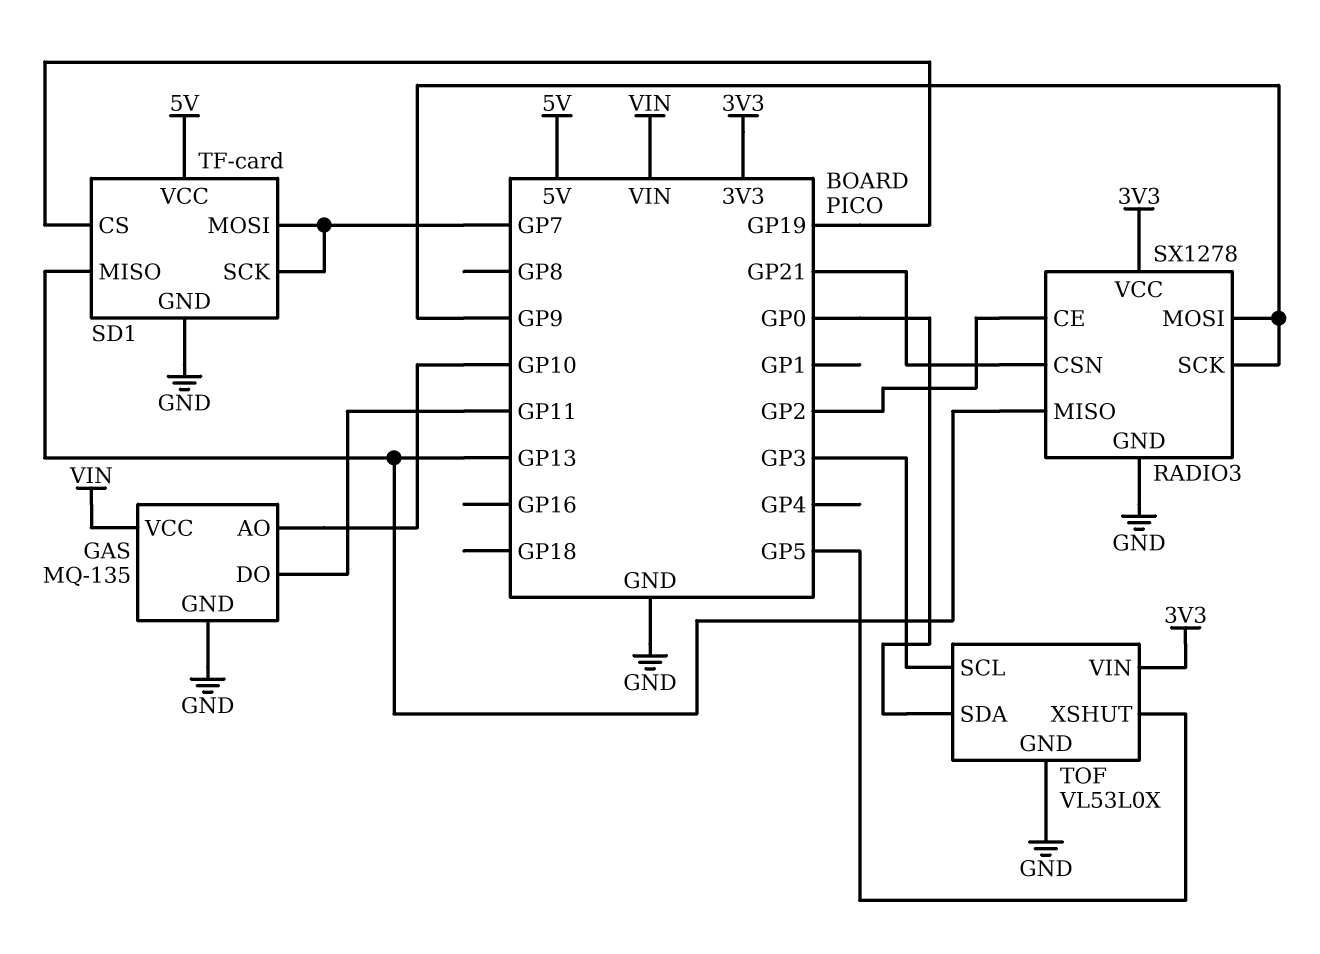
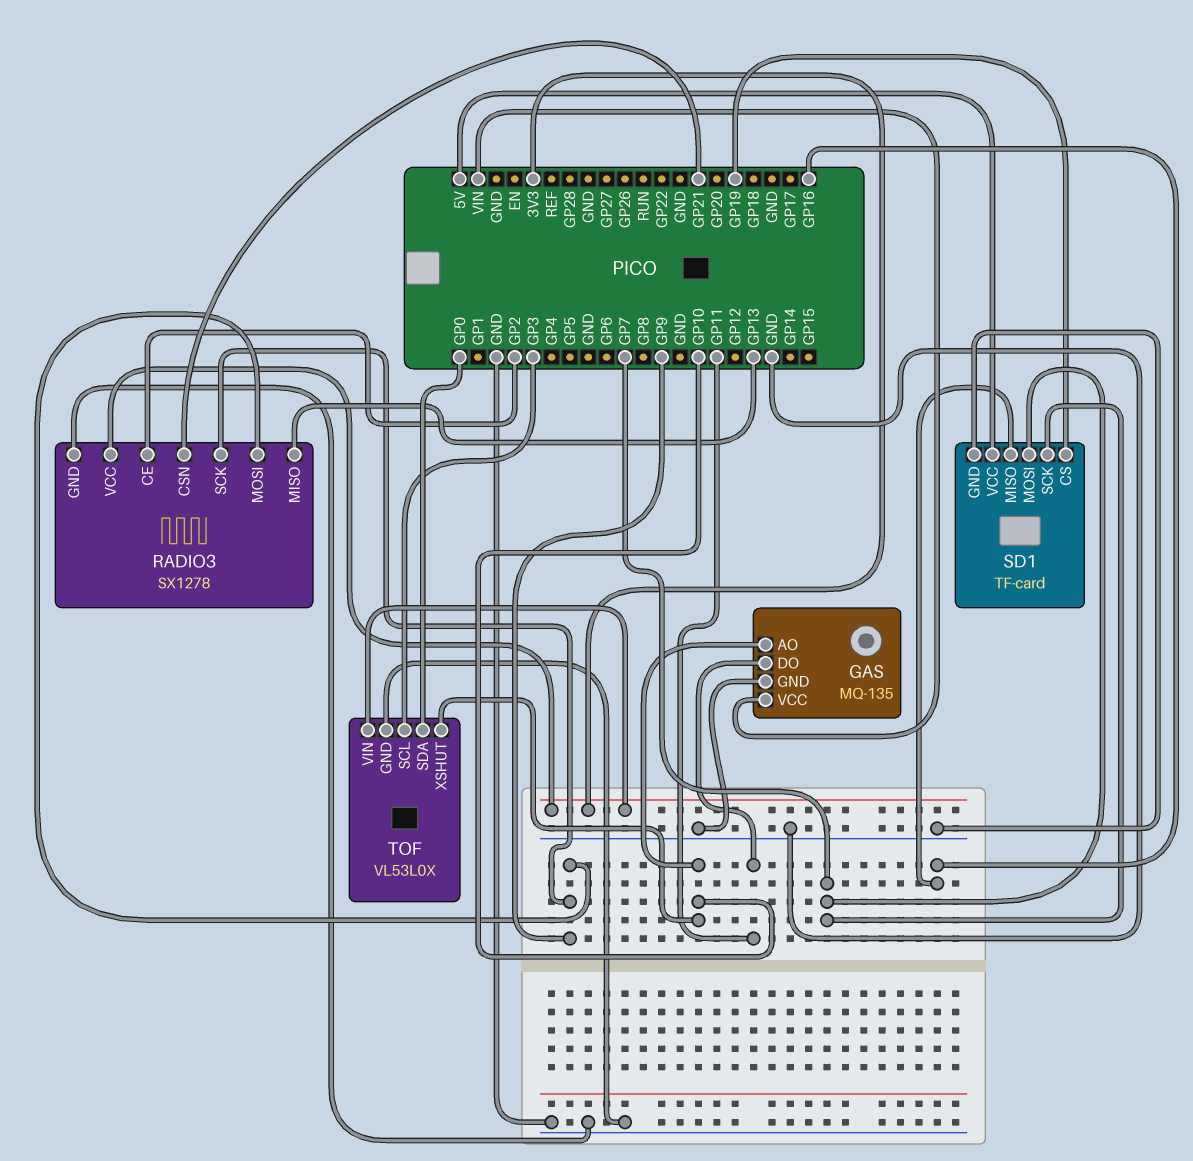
SD1 pin MISO: GP13 -> GP16
TOF pin XSHUT: GP5 -> GP10

